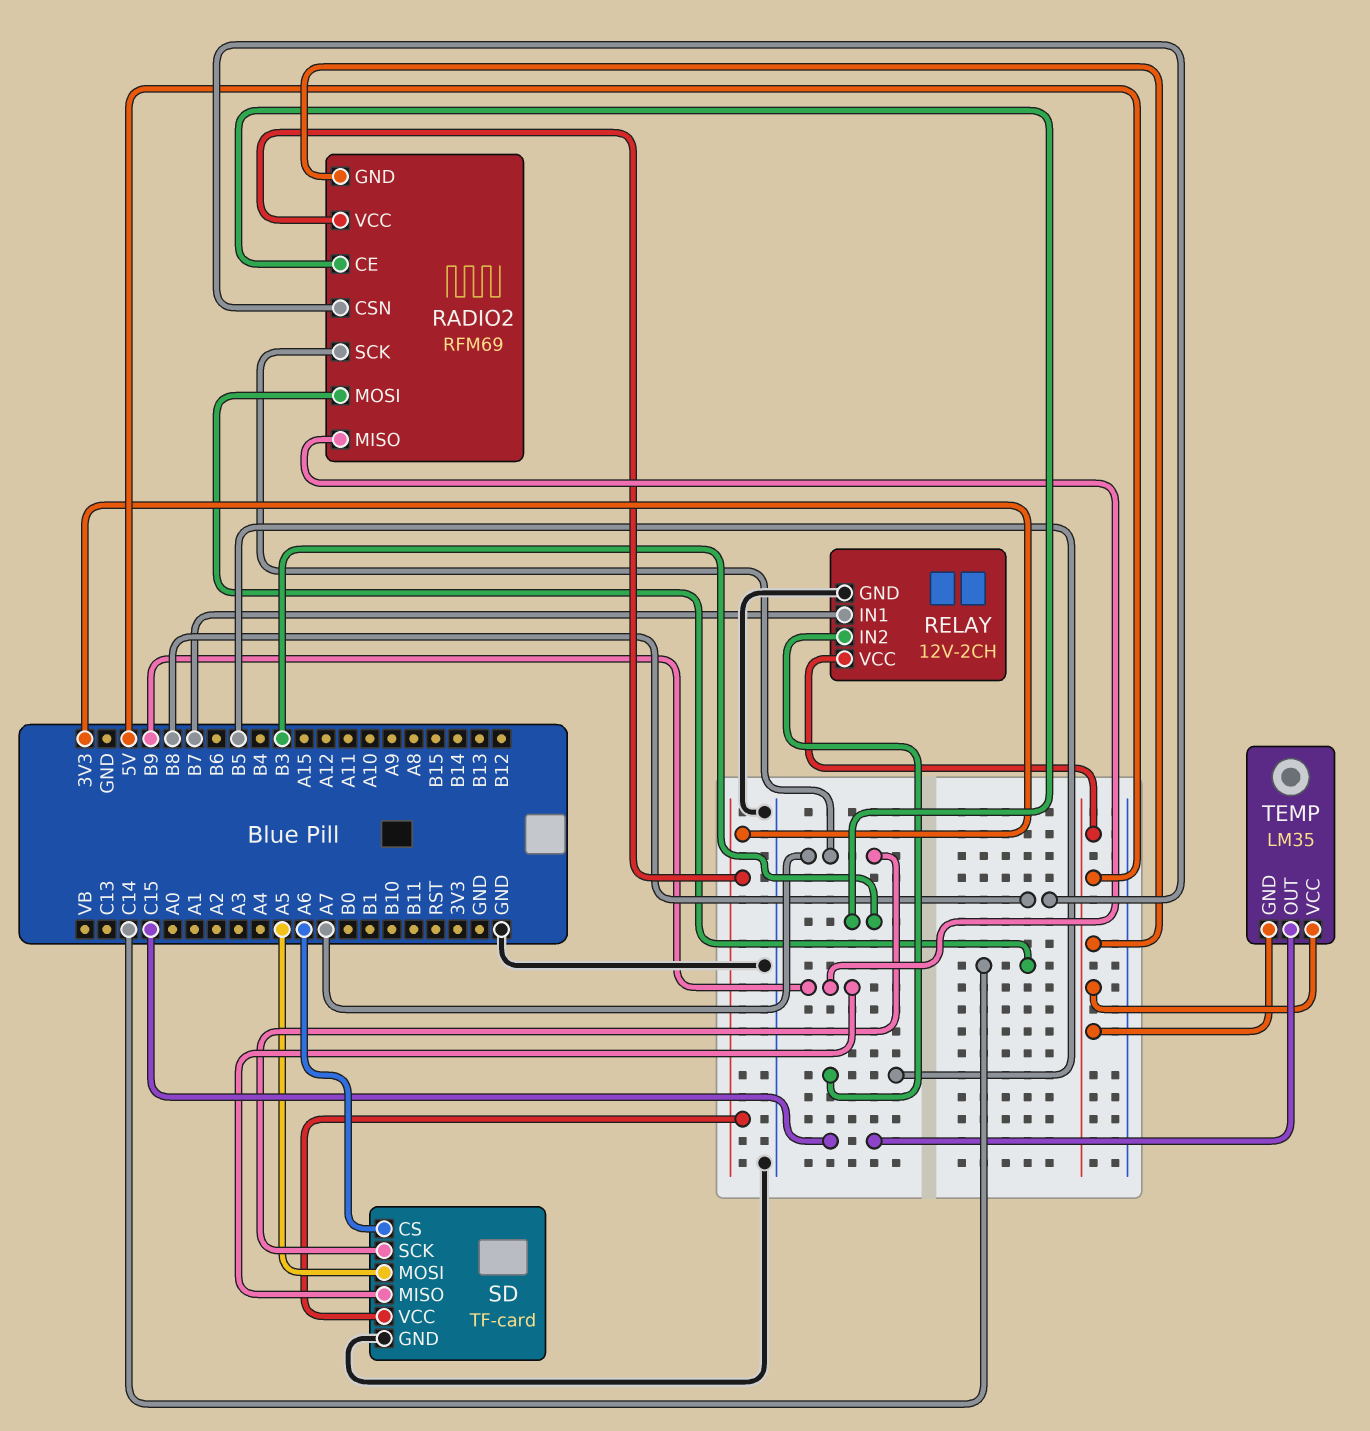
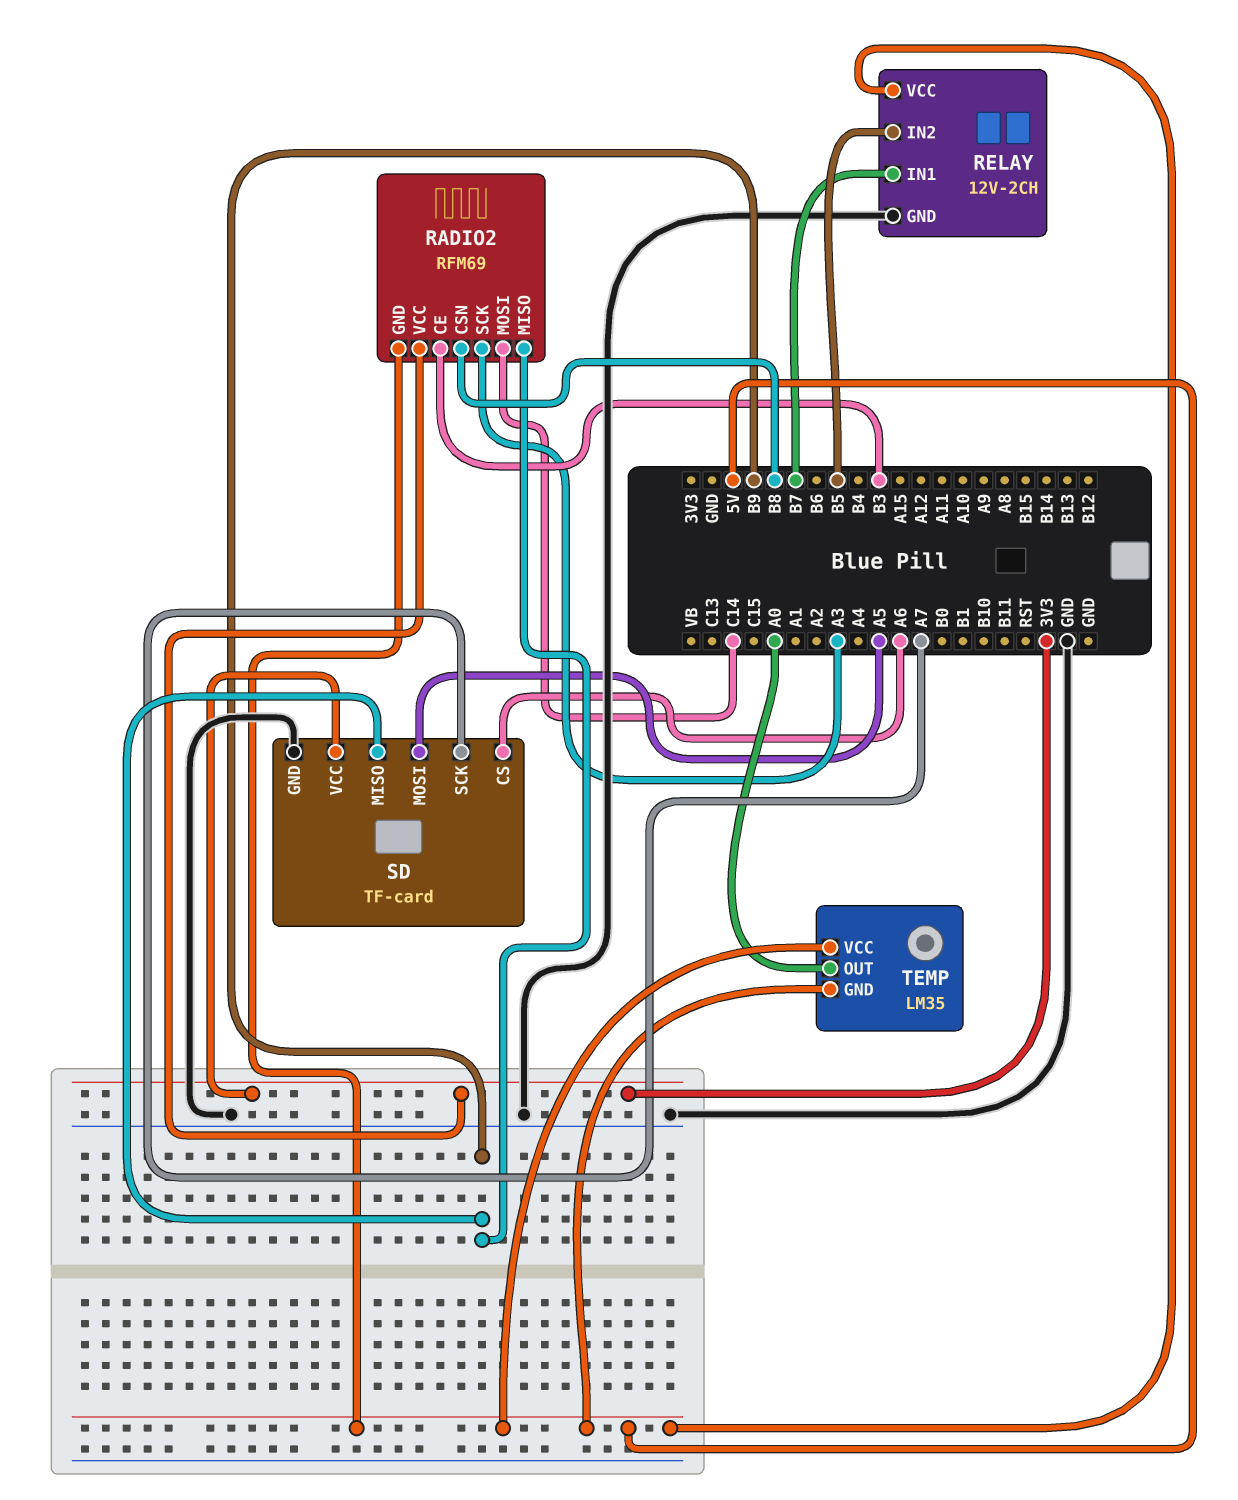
RADIO2 pin SCK: A7 -> A3
TEMP pin OUT: C15 -> A0

